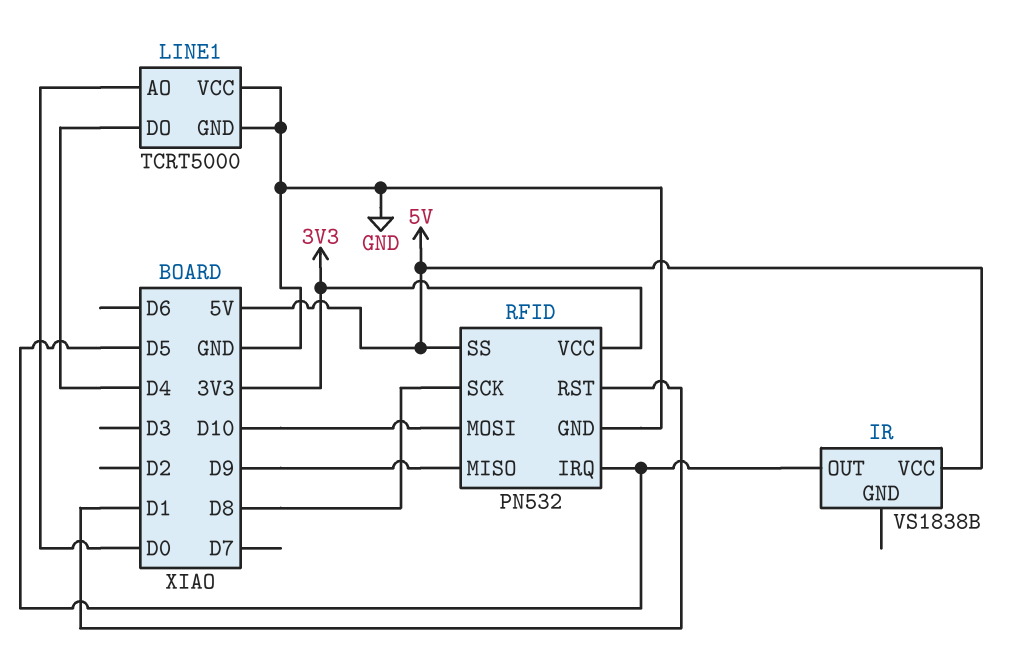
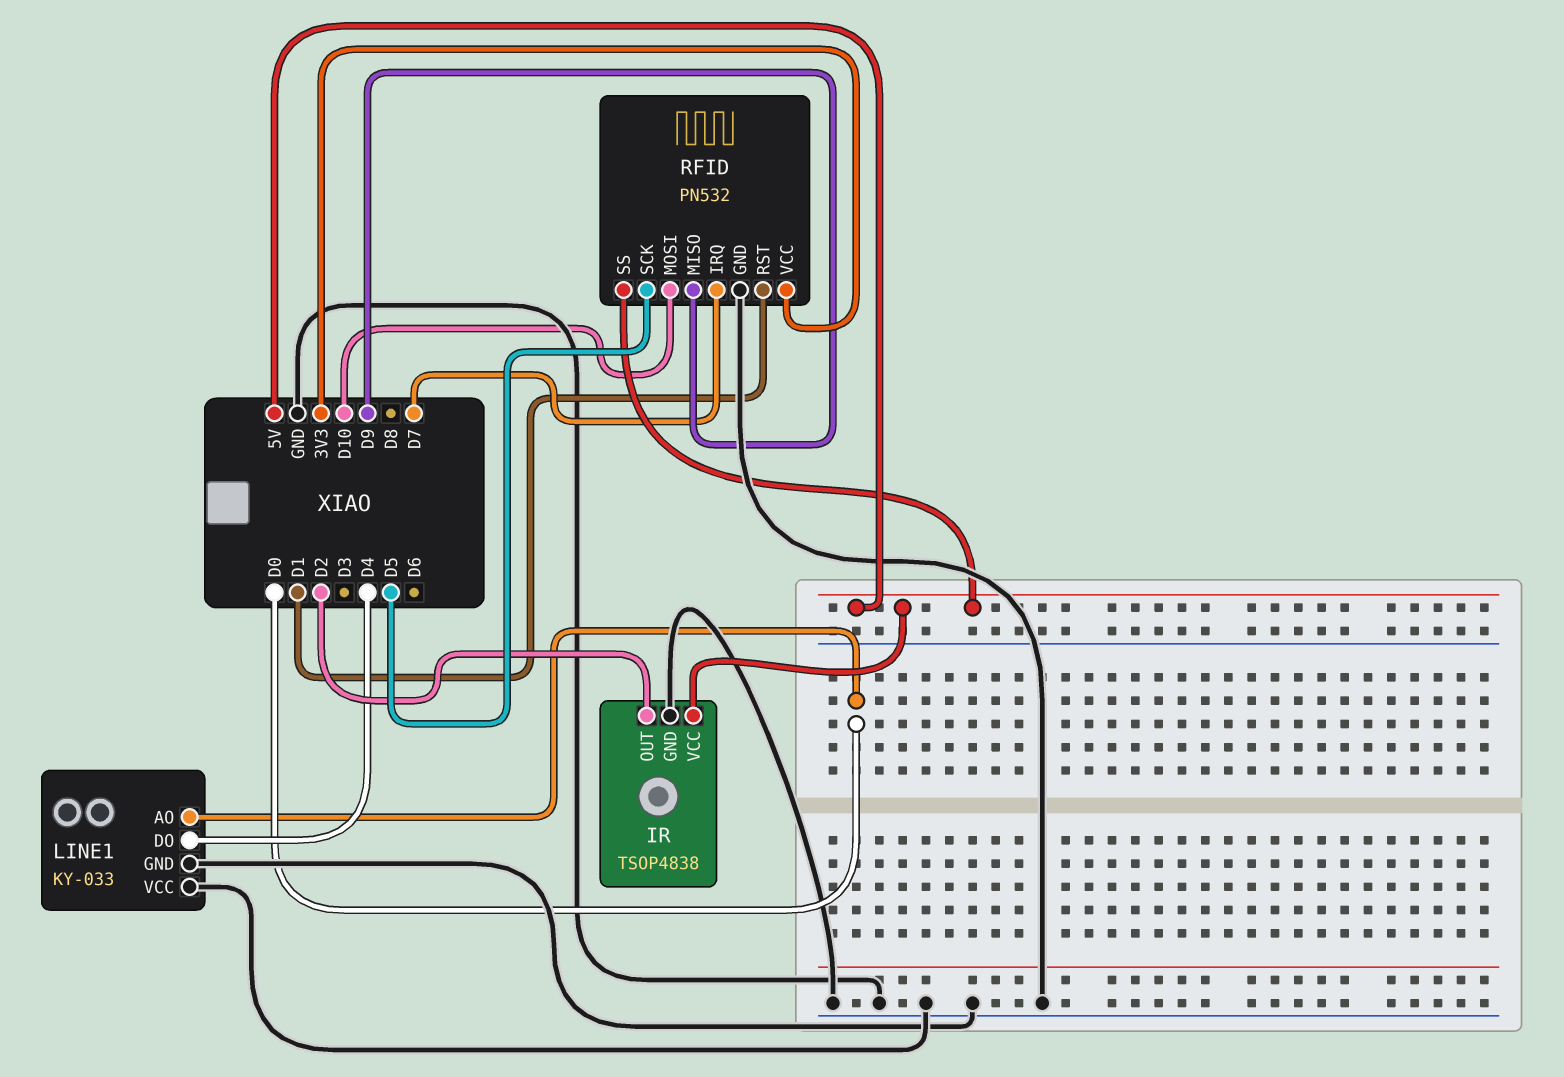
IR: VS1838B -> TSOP4838
IR pin GND: none -> GND
IR pin OUT: D5 -> D2
LINE1: TCRT5000 -> KY-033
RFID pin IRQ: D5 -> D7
RFID pin SCK: D8 -> D5

